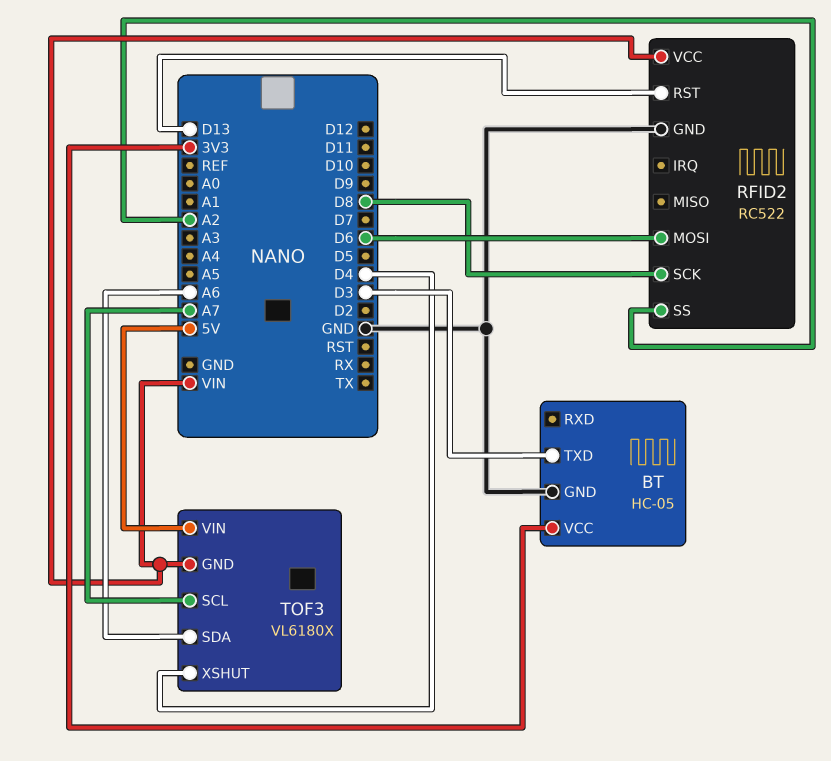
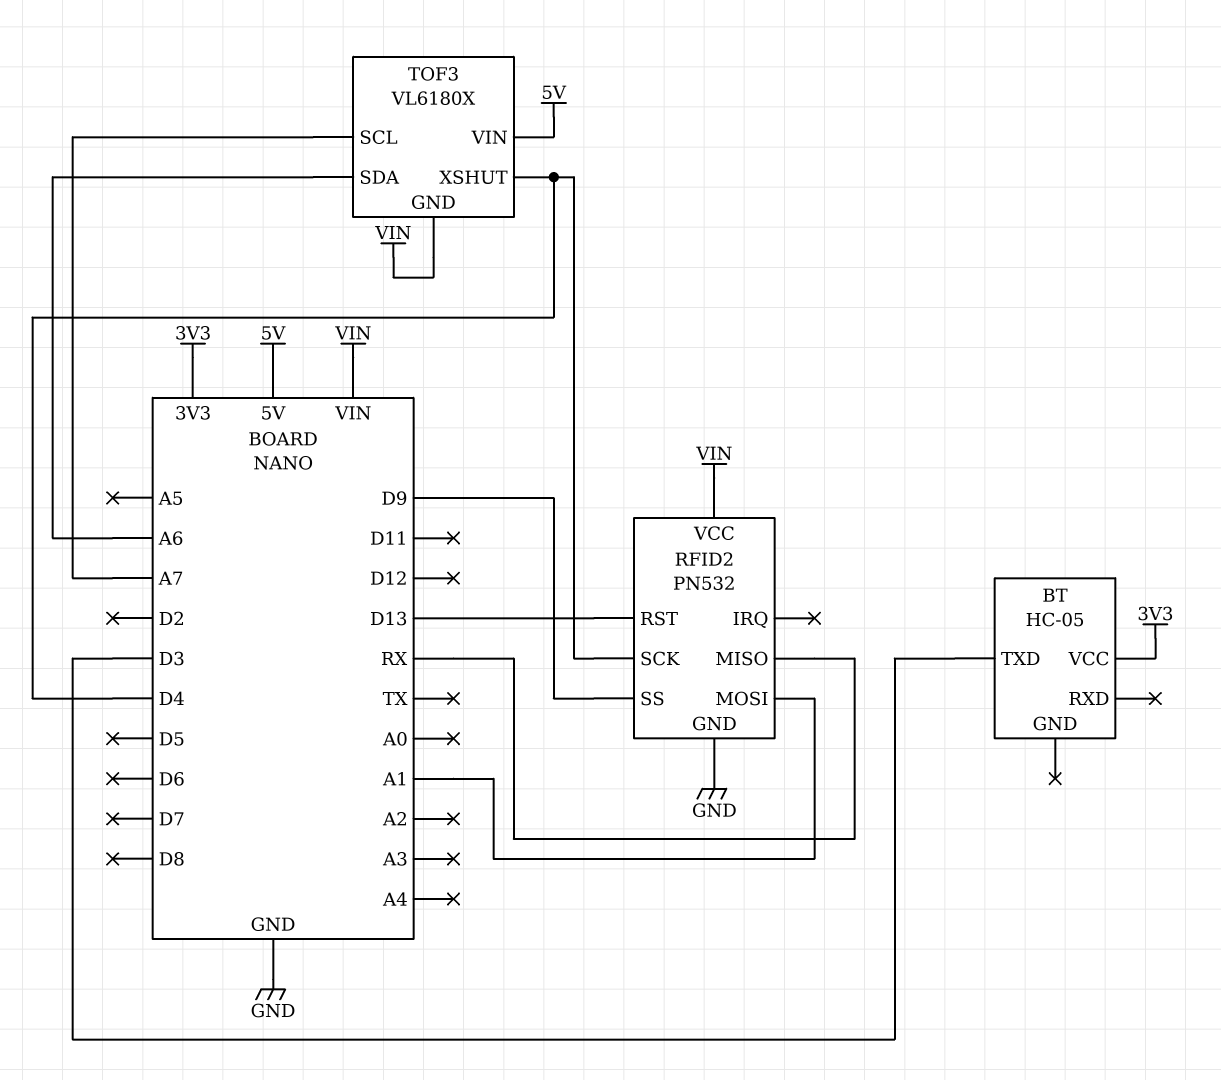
BT pin GND: GND -> none
RFID2: RC522 -> PN532
RFID2 pin MISO: none -> RX
RFID2 pin MOSI: D6 -> A1
RFID2 pin SCK: D8 -> D4
RFID2 pin SS: A2 -> D9

